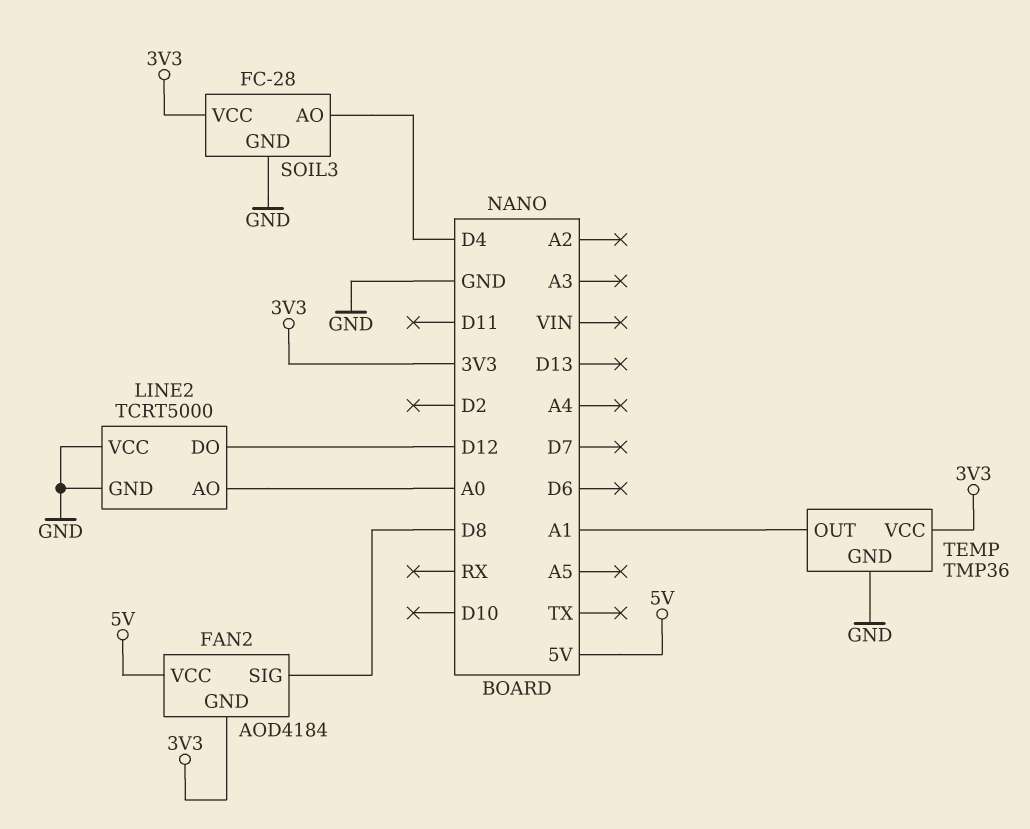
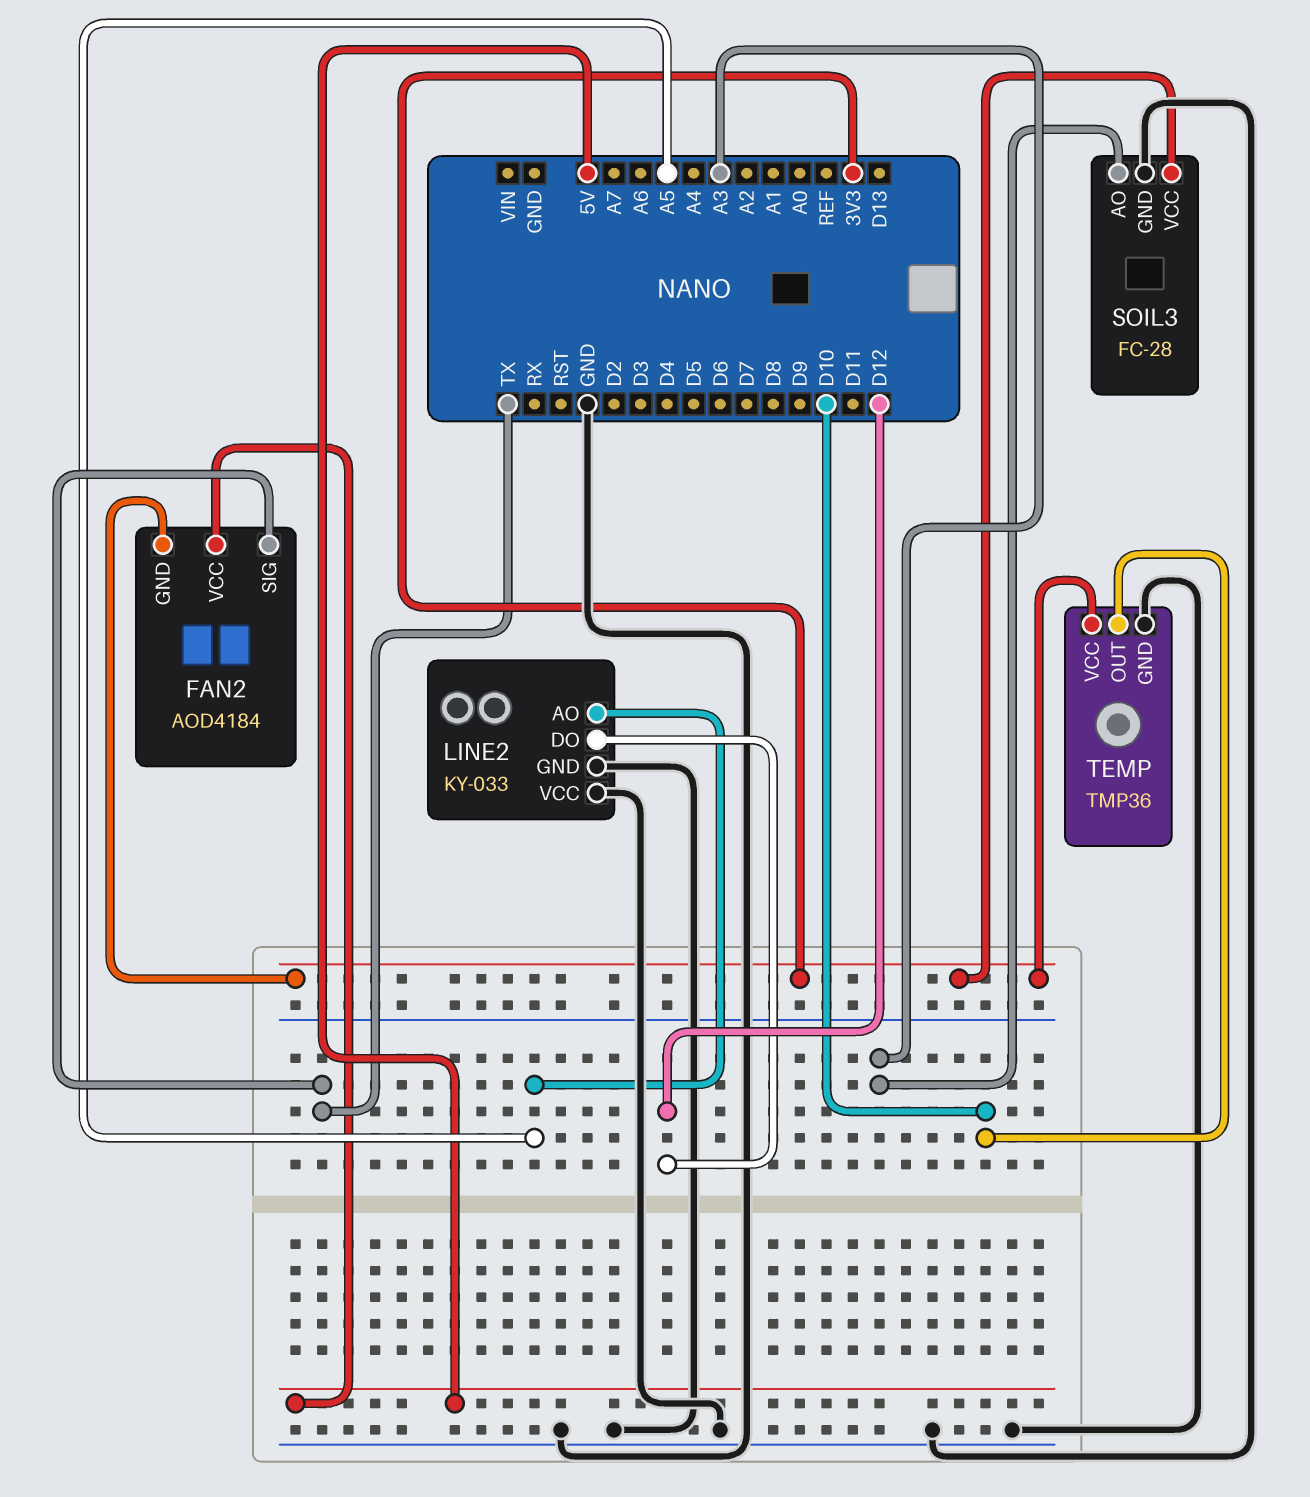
FAN2 pin SIG: D8 -> TX
LINE2: TCRT5000 -> KY-033
LINE2 pin AO: A0 -> A5
SOIL3 pin AO: D4 -> A3
TEMP pin OUT: A1 -> D10

